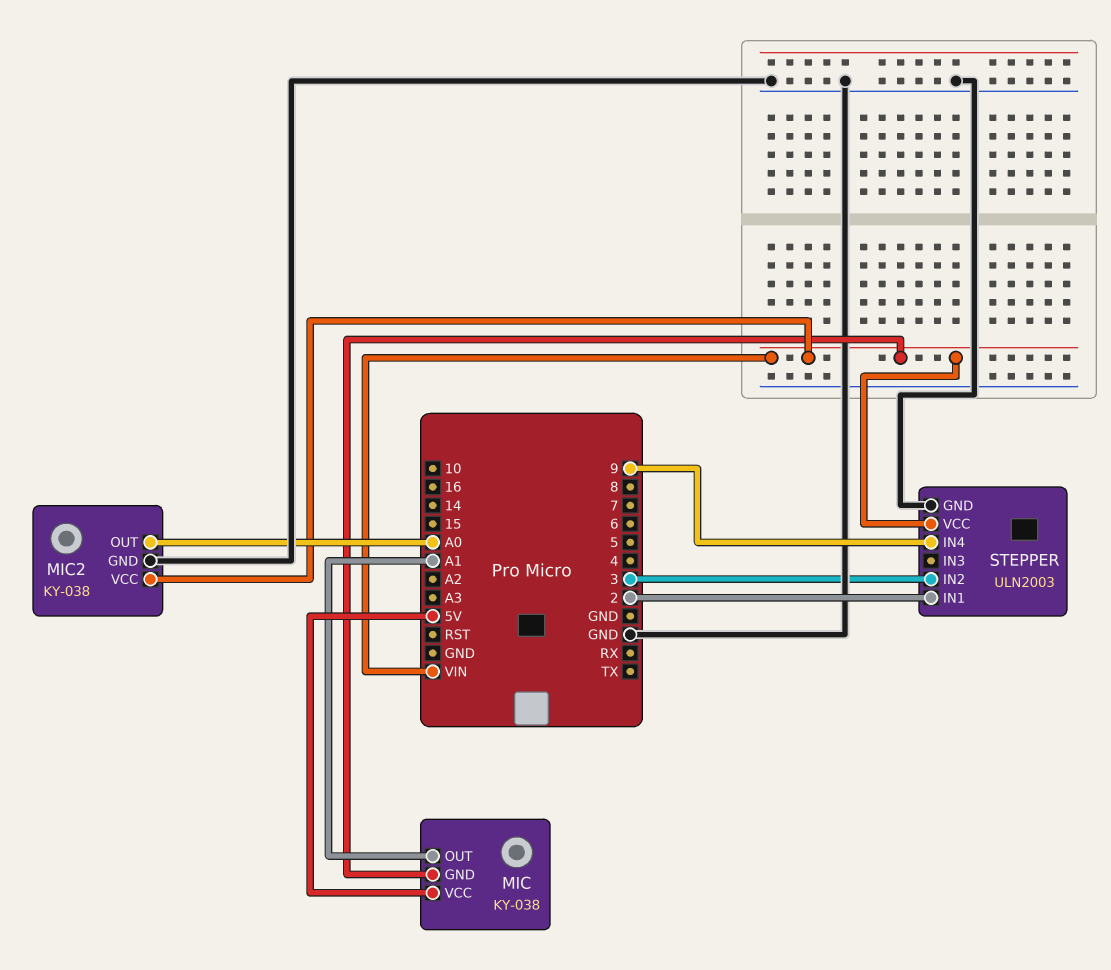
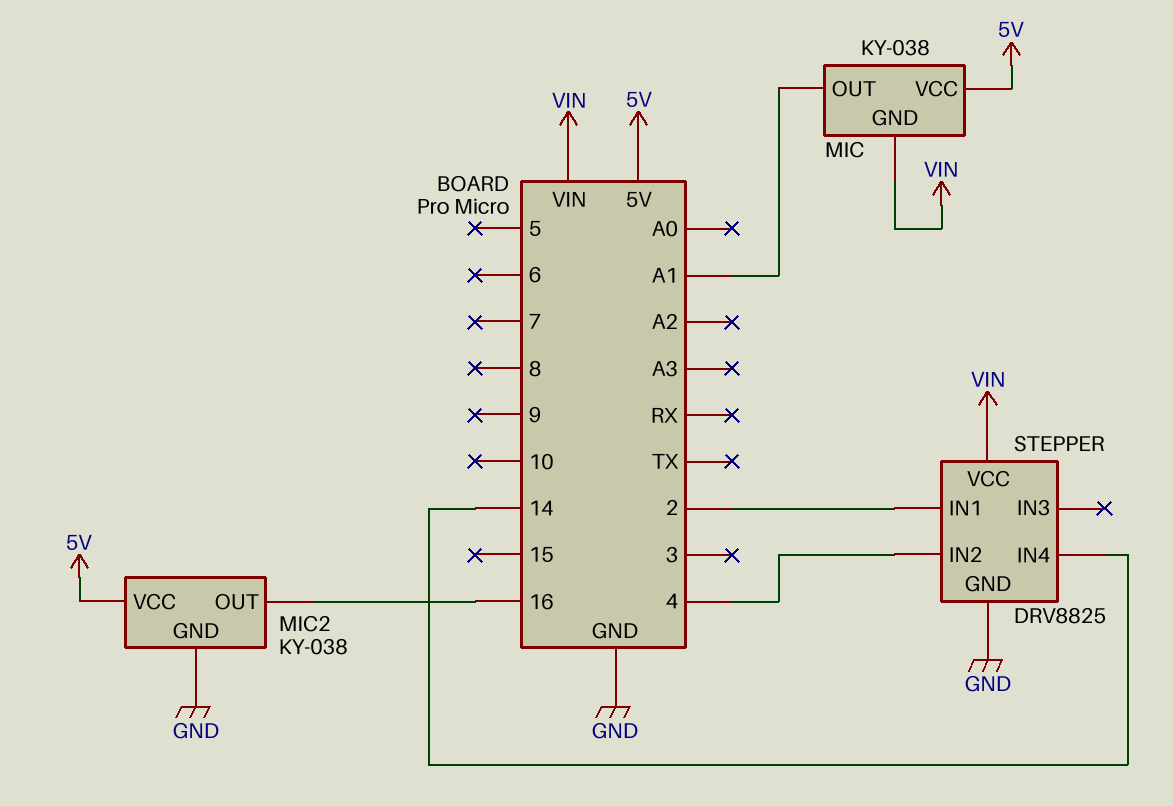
MIC2 pin OUT: A0 -> 16
MIC2 pin VCC: VIN -> 5V
STEPPER: ULN2003 -> DRV8825
STEPPER pin IN2: 3 -> 4
STEPPER pin IN4: 9 -> 14

